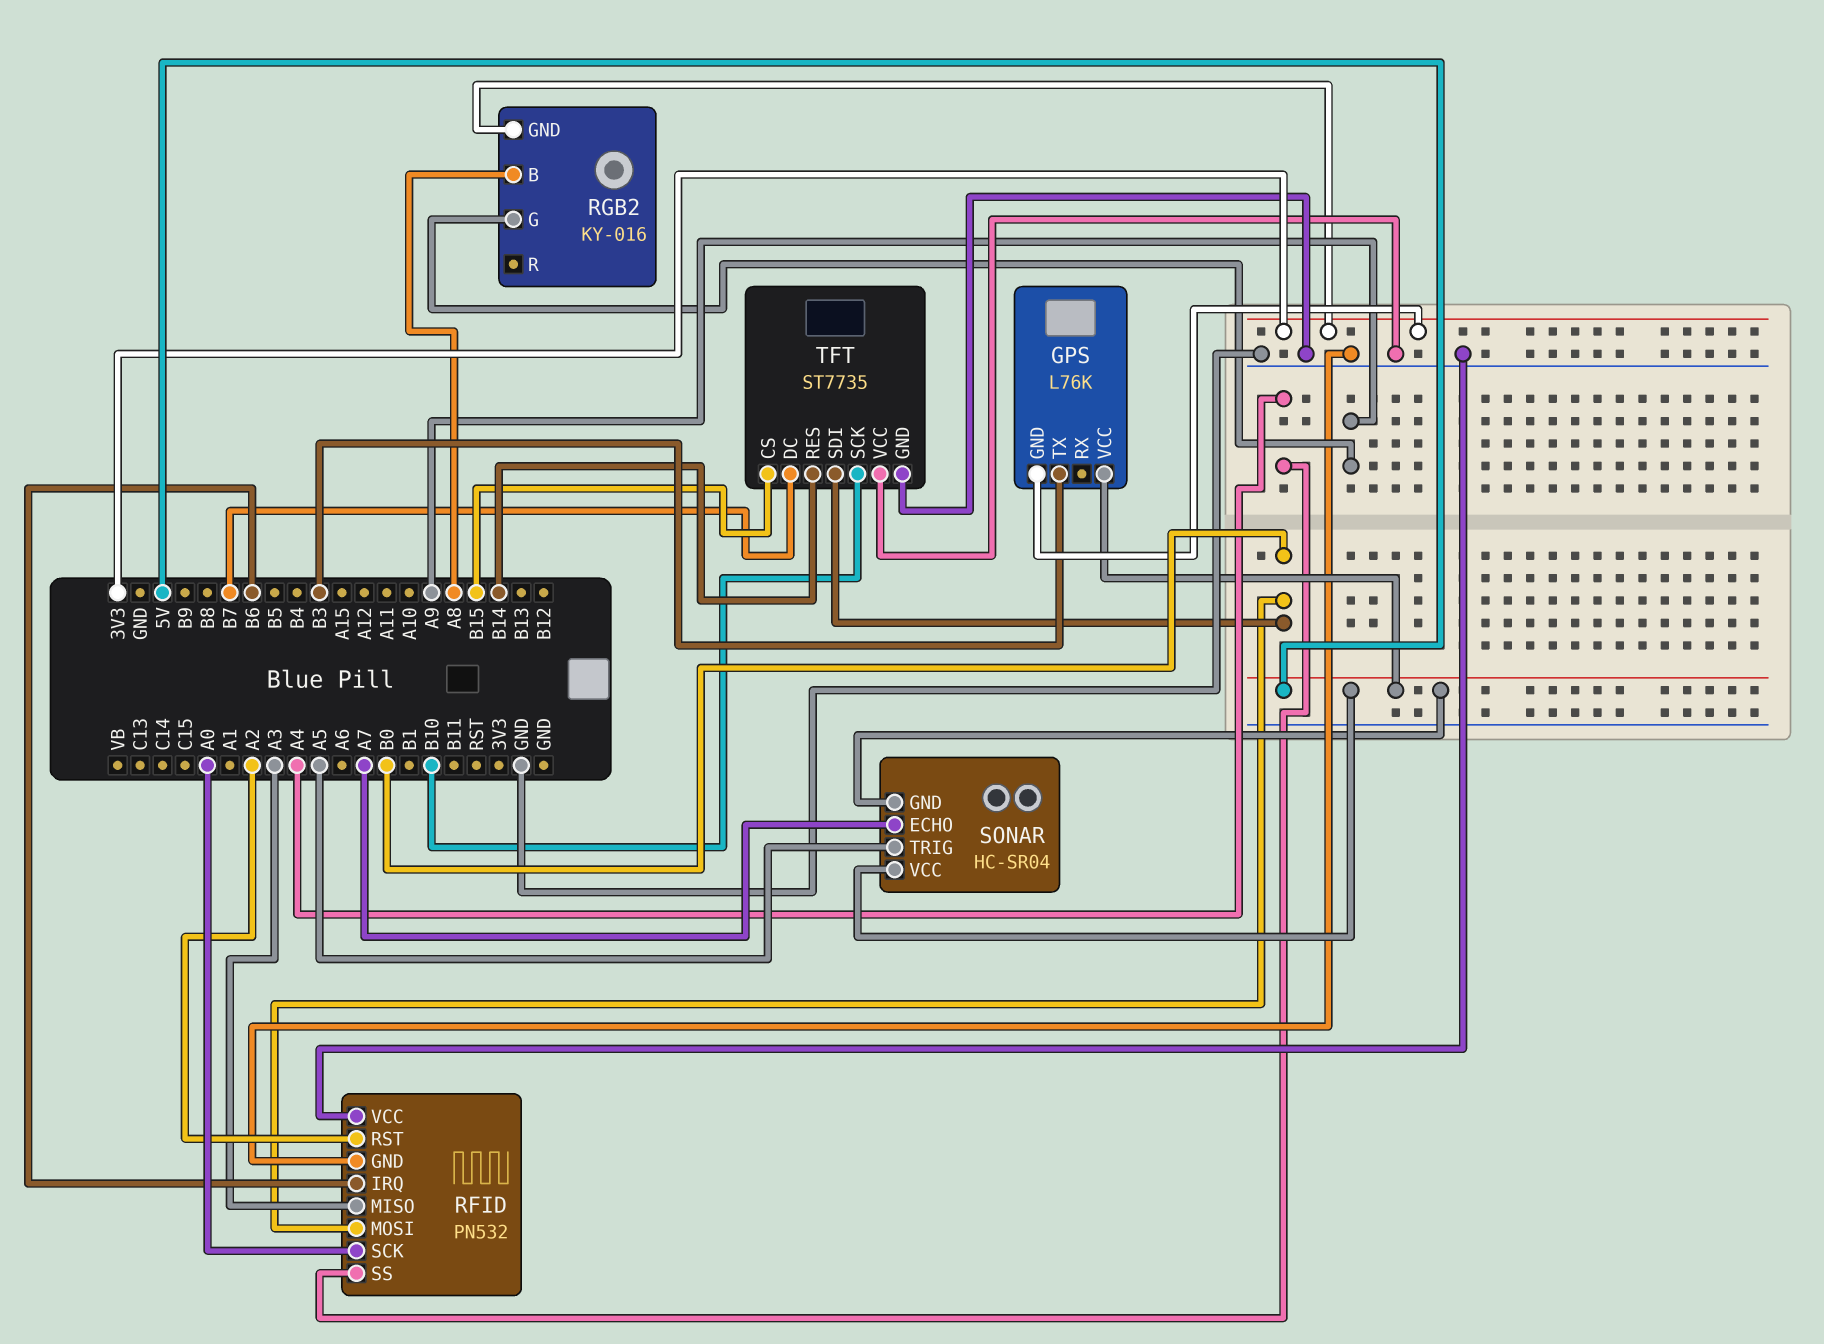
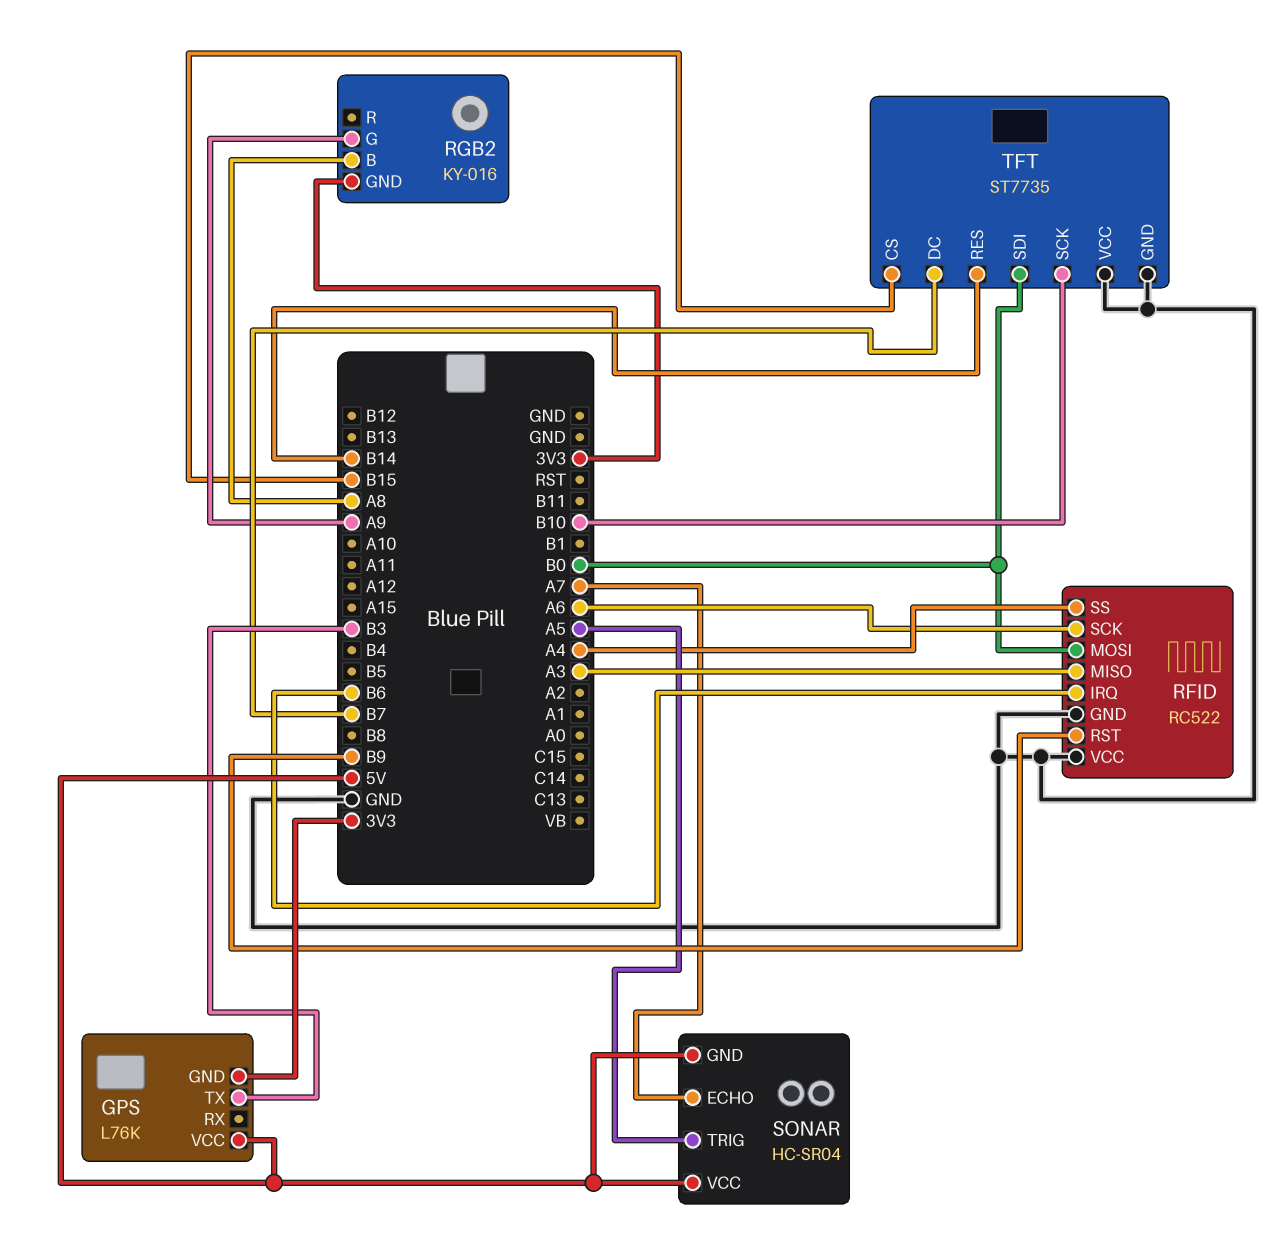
RFID: PN532 -> RC522
RFID pin RST: A2 -> B9
RFID pin SCK: A0 -> A6

